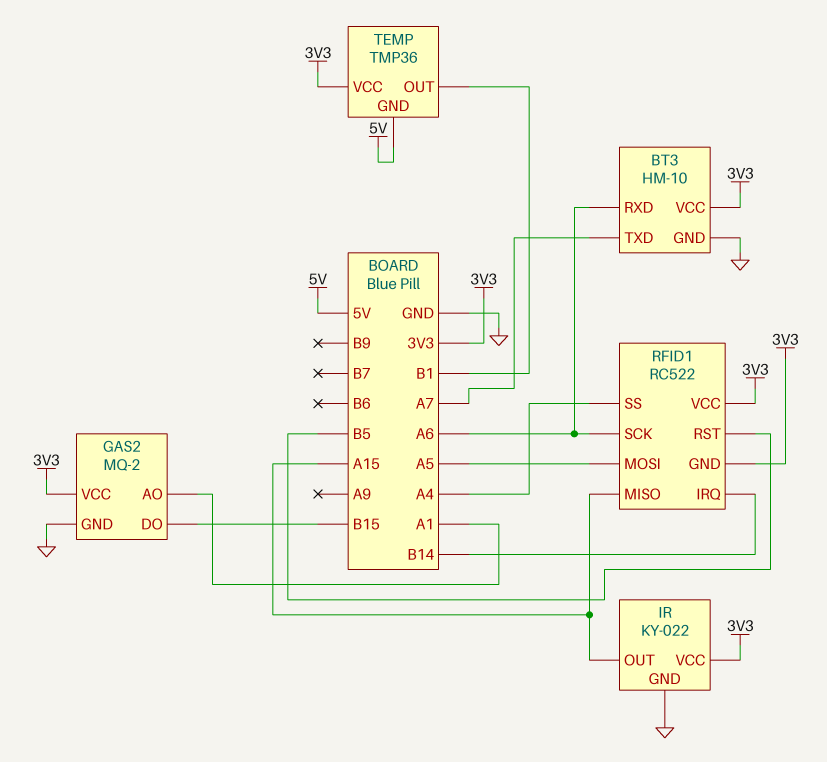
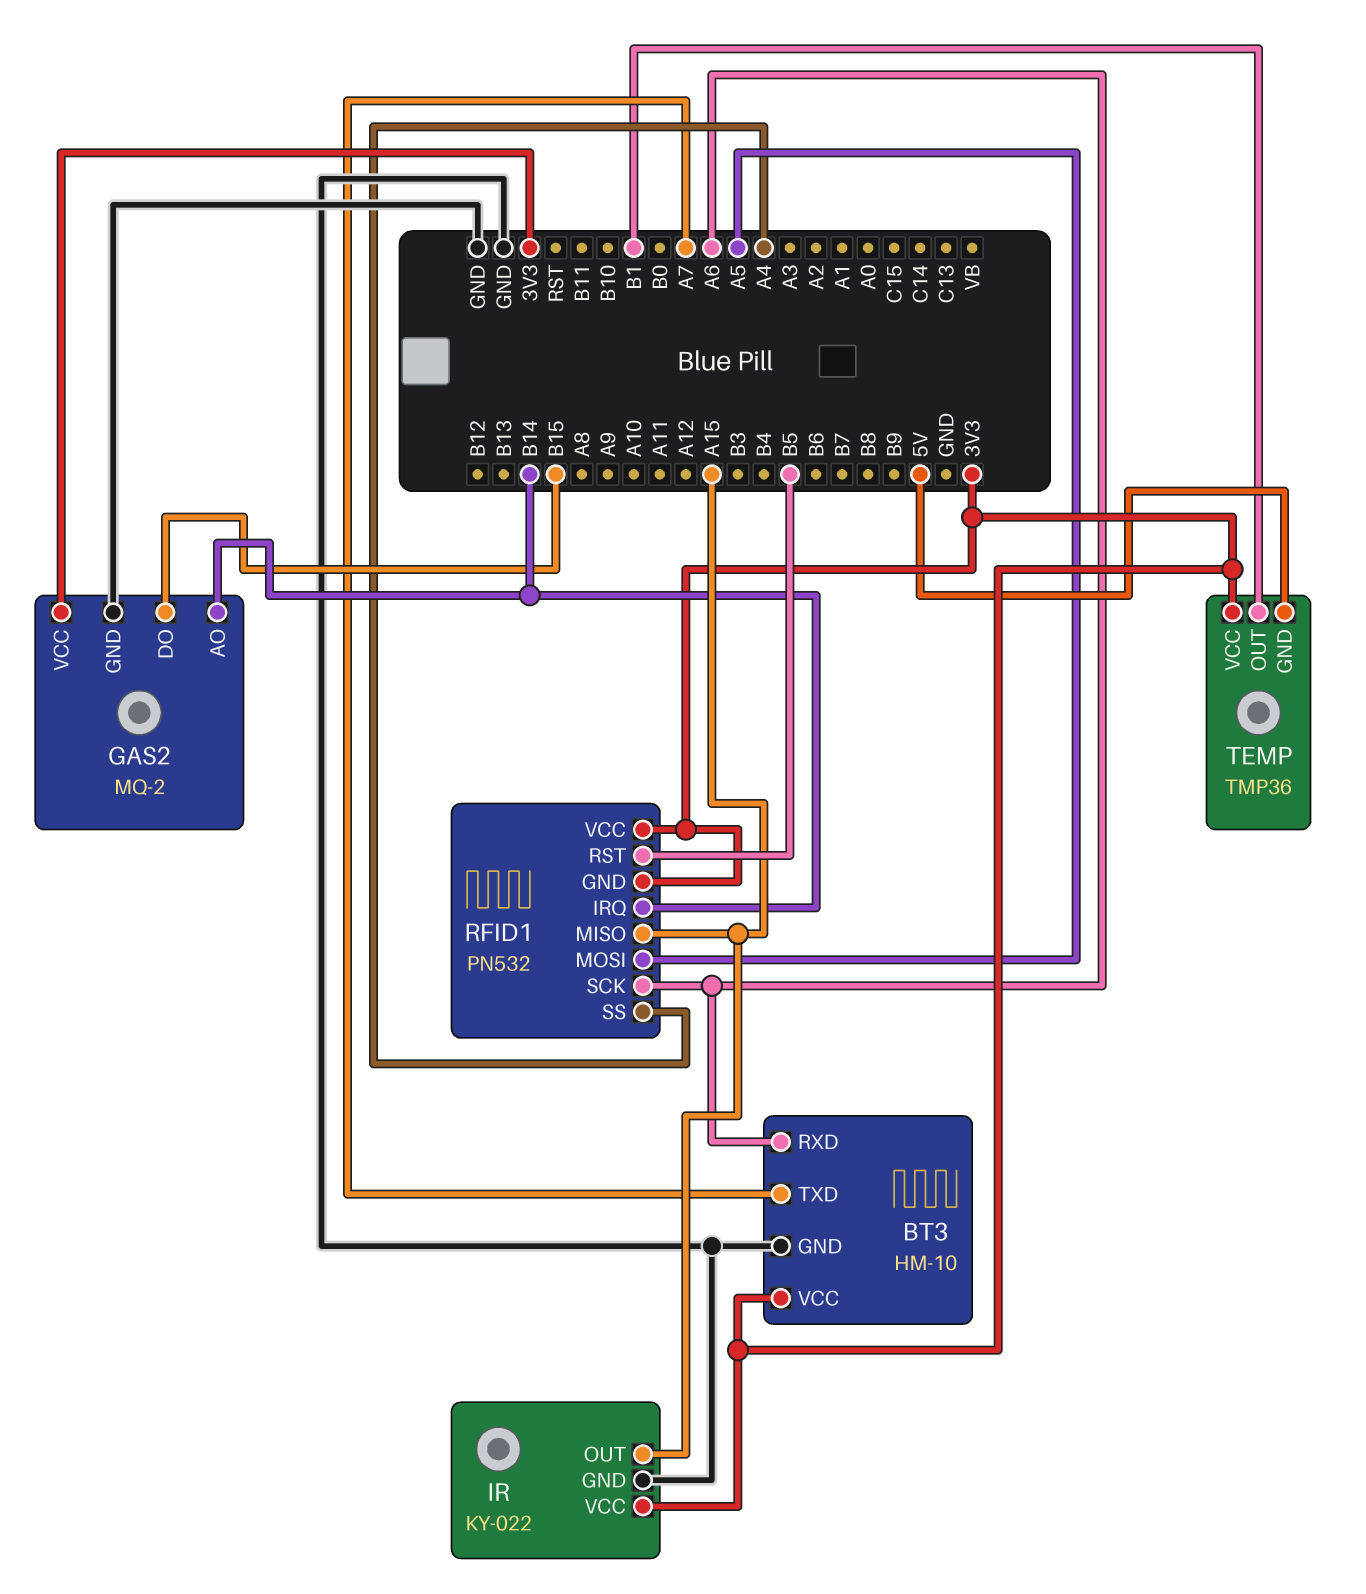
GAS2 pin AO: A1 -> B14
RFID1: RC522 -> PN532

